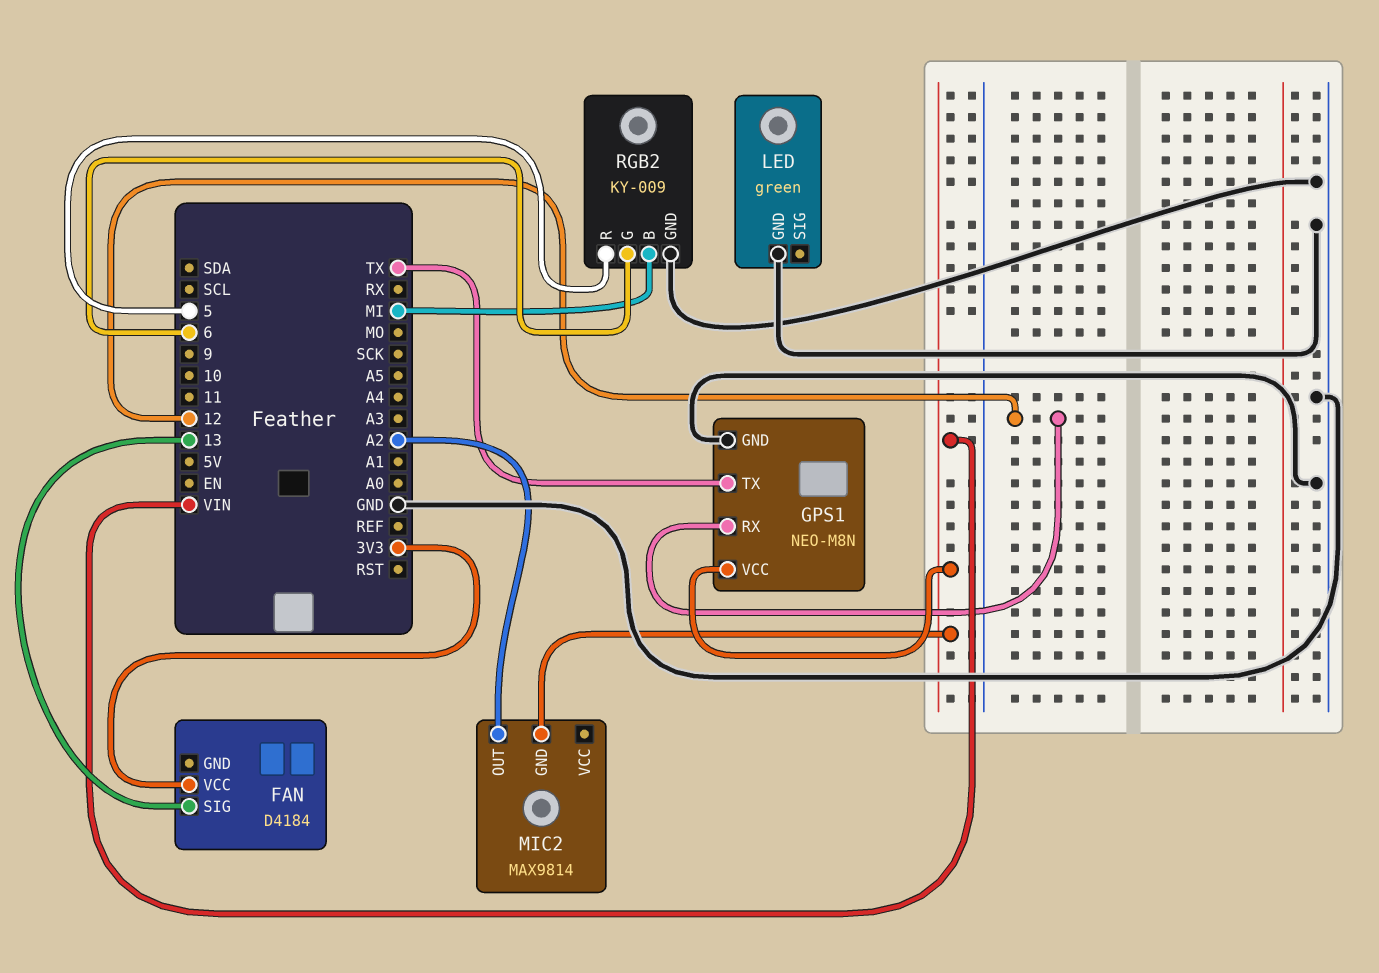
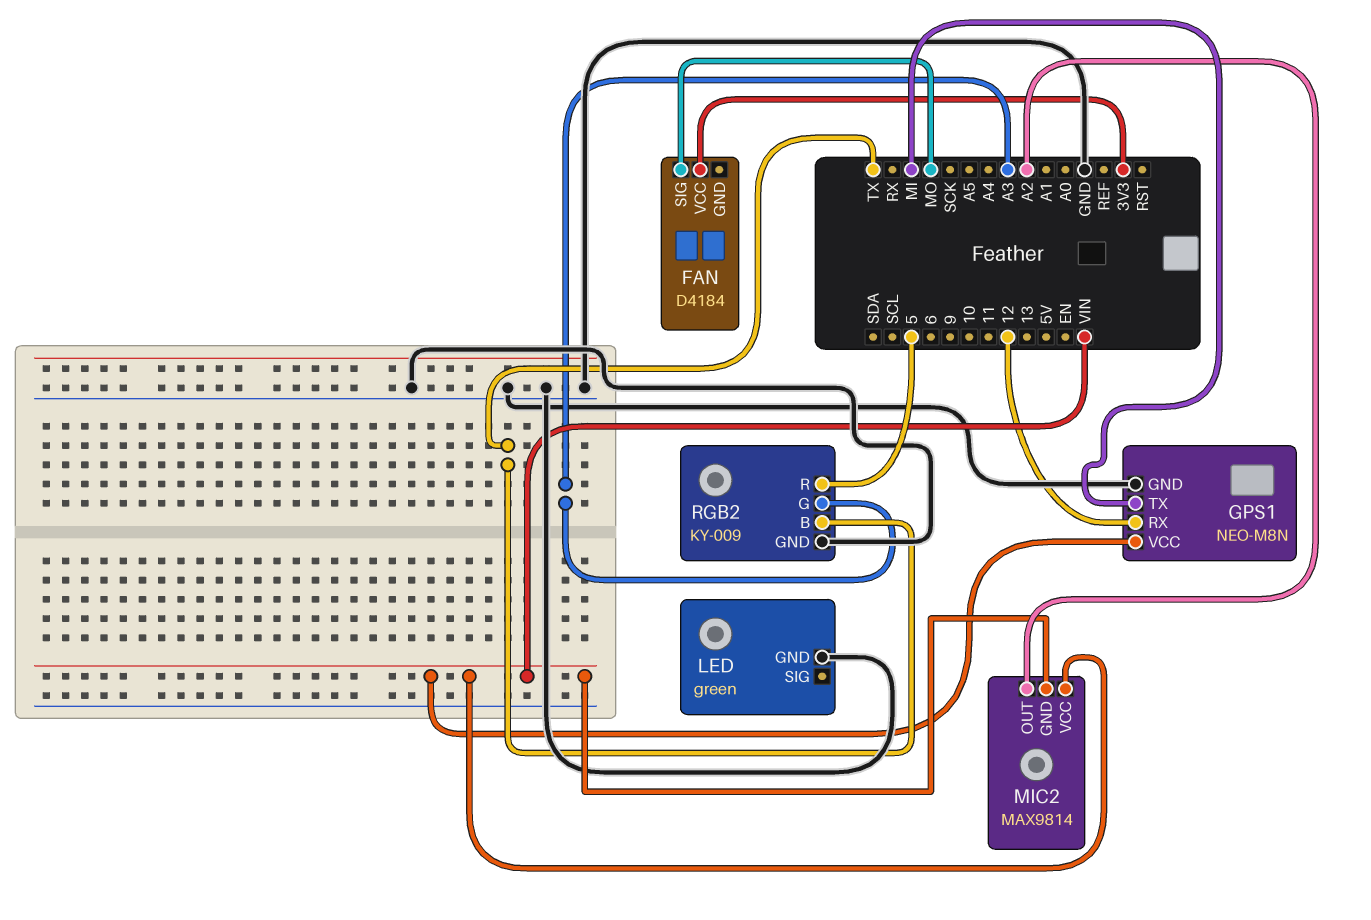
FAN pin SIG: 13 -> MO
GPS1 pin TX: TX -> MI
MIC2 pin VCC: none -> VIN
RGB2 pin B: MI -> TX
RGB2 pin G: 6 -> A3

